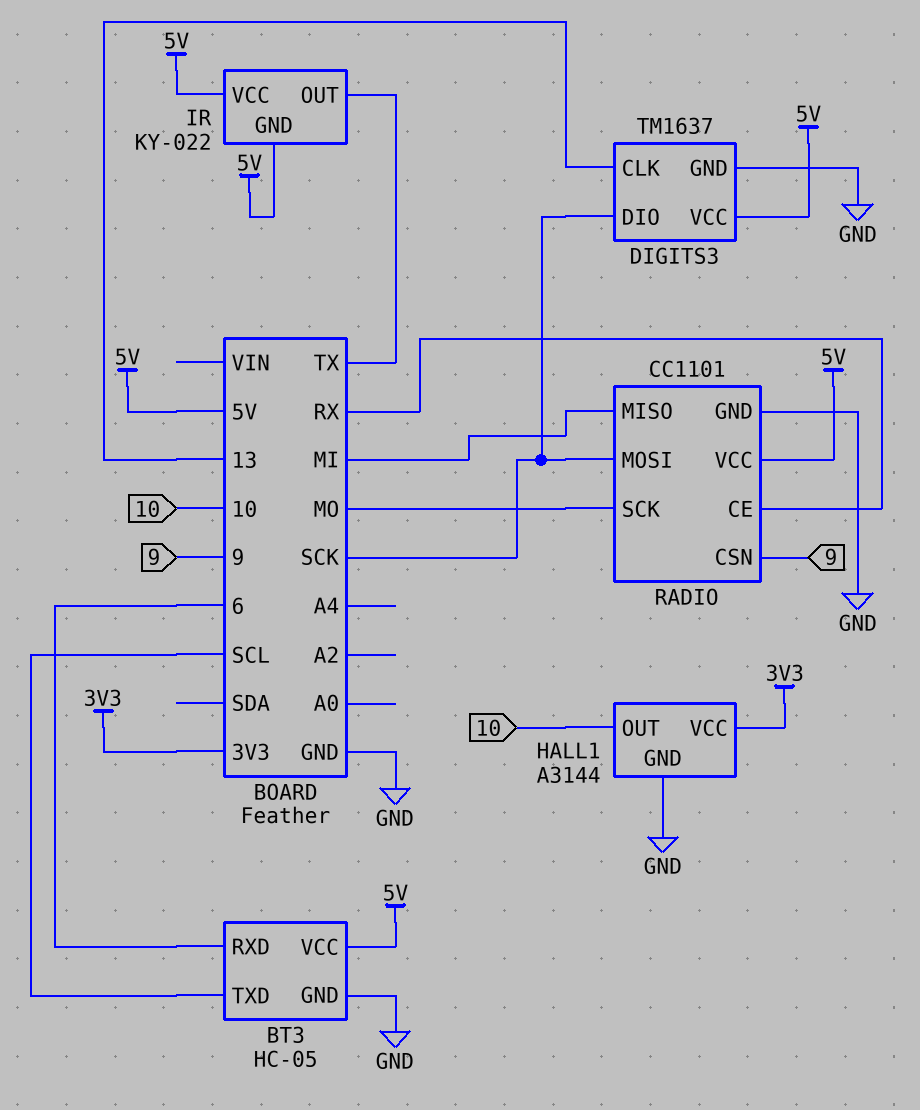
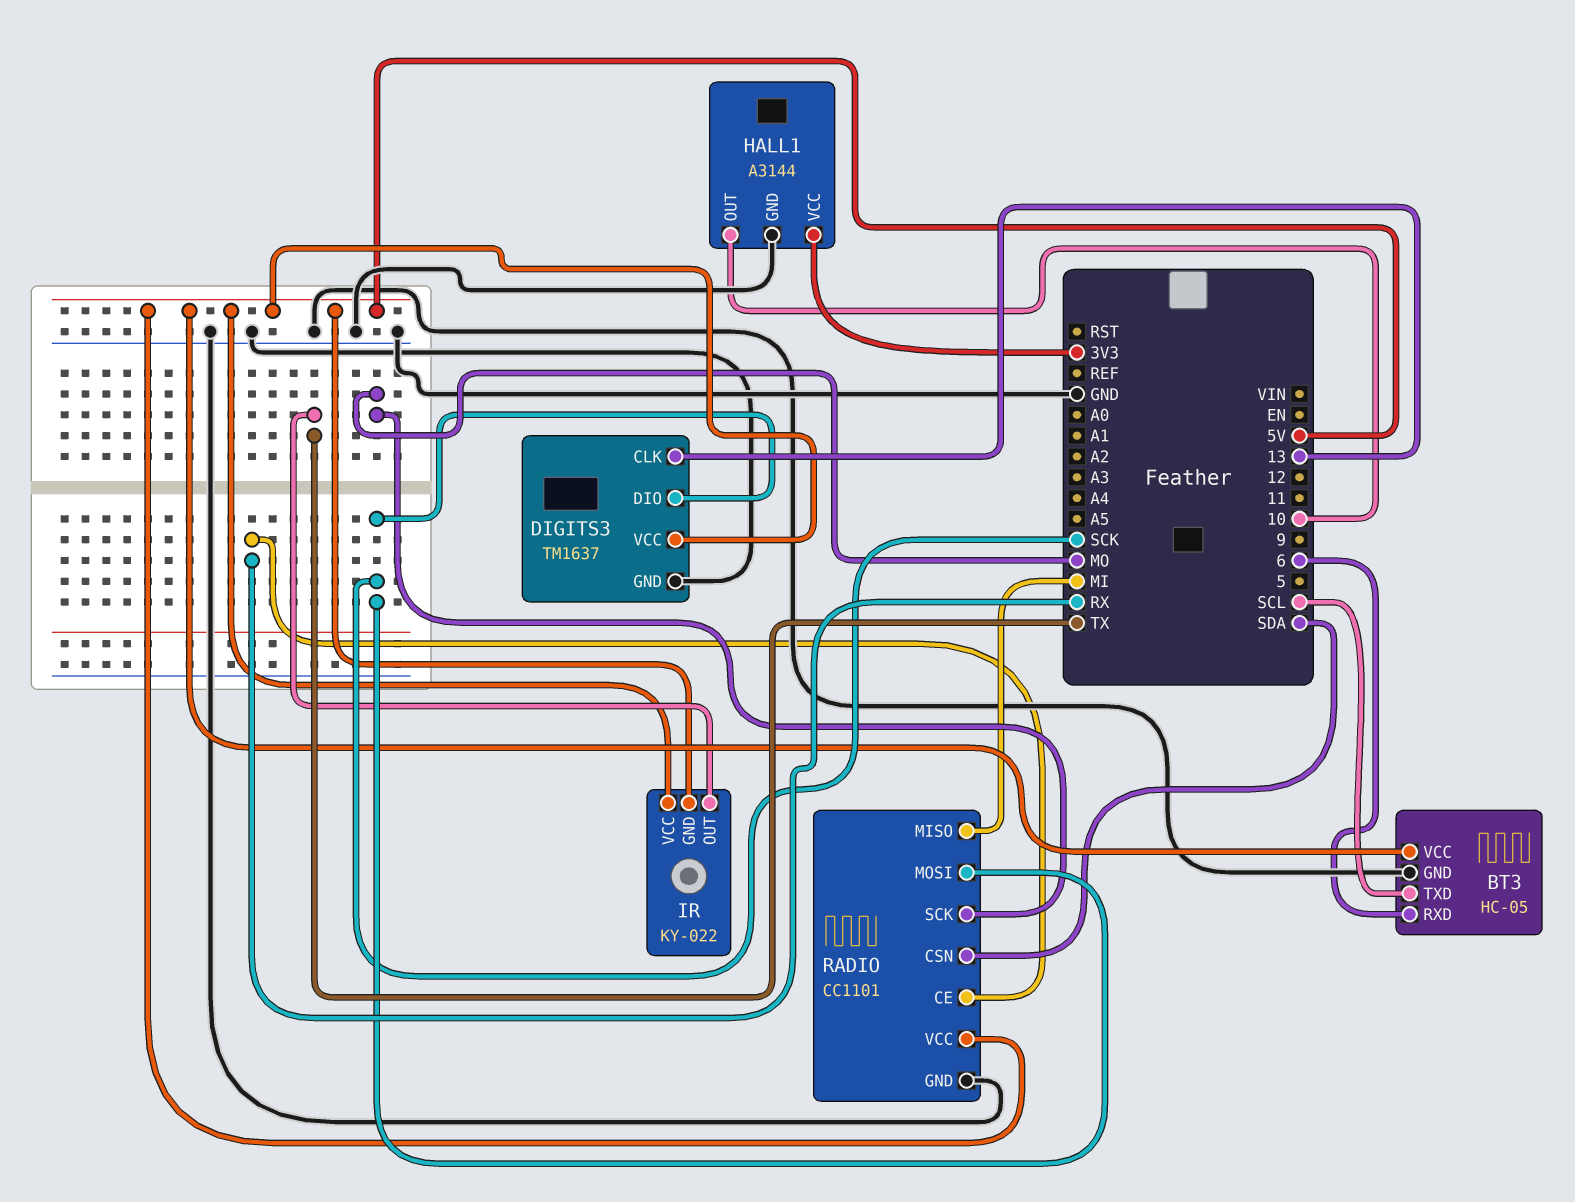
RADIO pin CSN: 9 -> SDA

